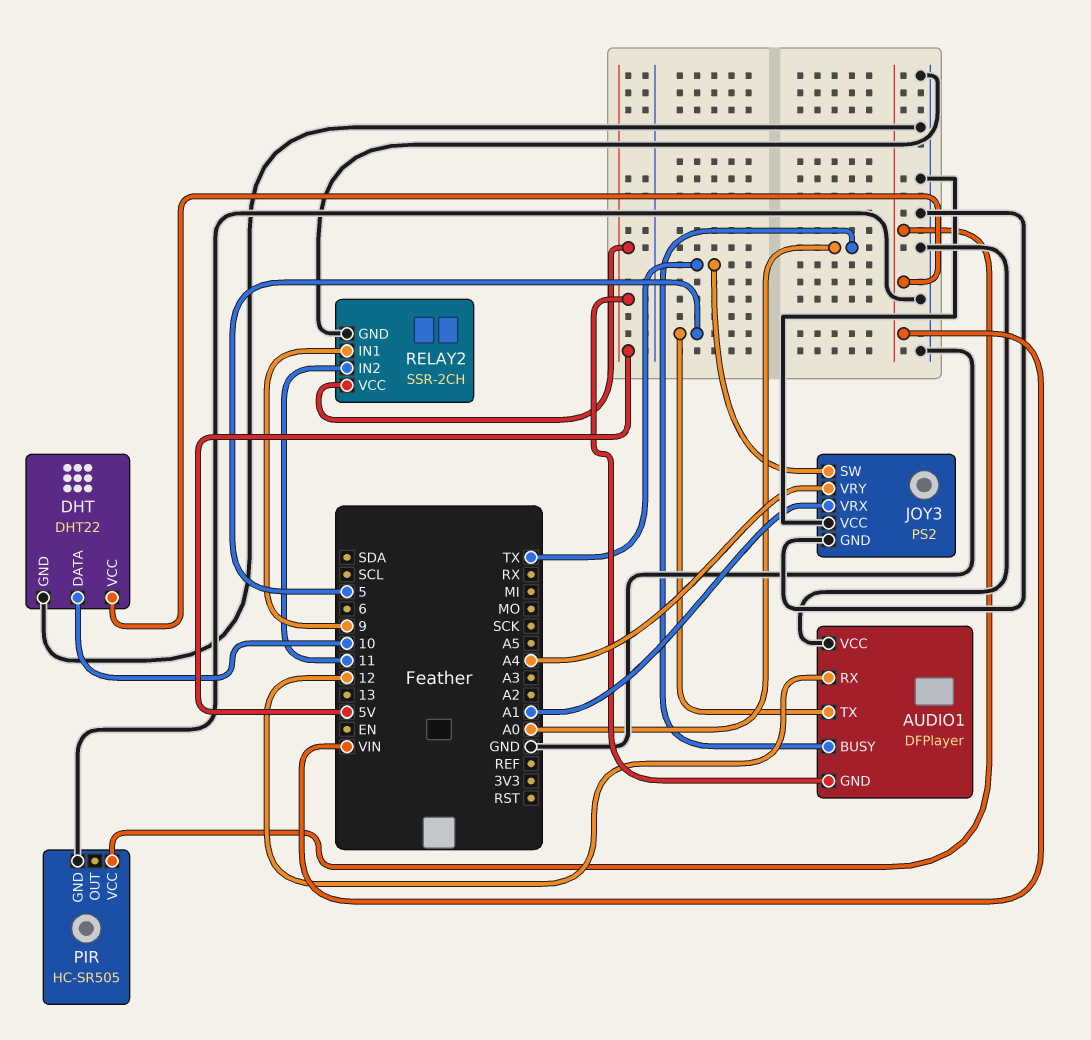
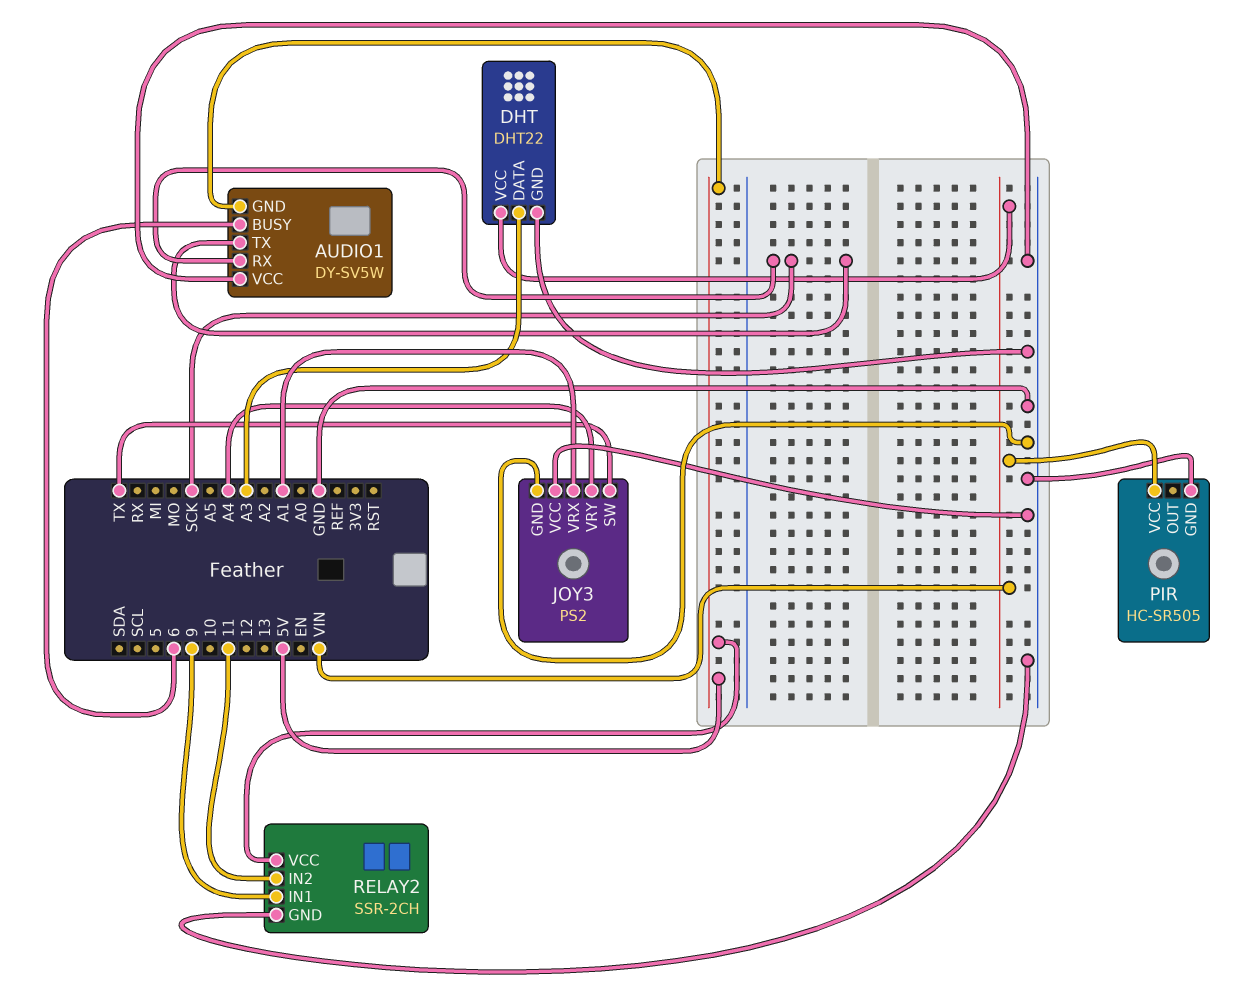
AUDIO1: DFPlayer -> DY-SV5W
AUDIO1 pin BUSY: A0 -> 6
AUDIO1 pin RX: 12 -> SCK
AUDIO1 pin TX: 5 -> SCK
DHT pin DATA: 10 -> A3

